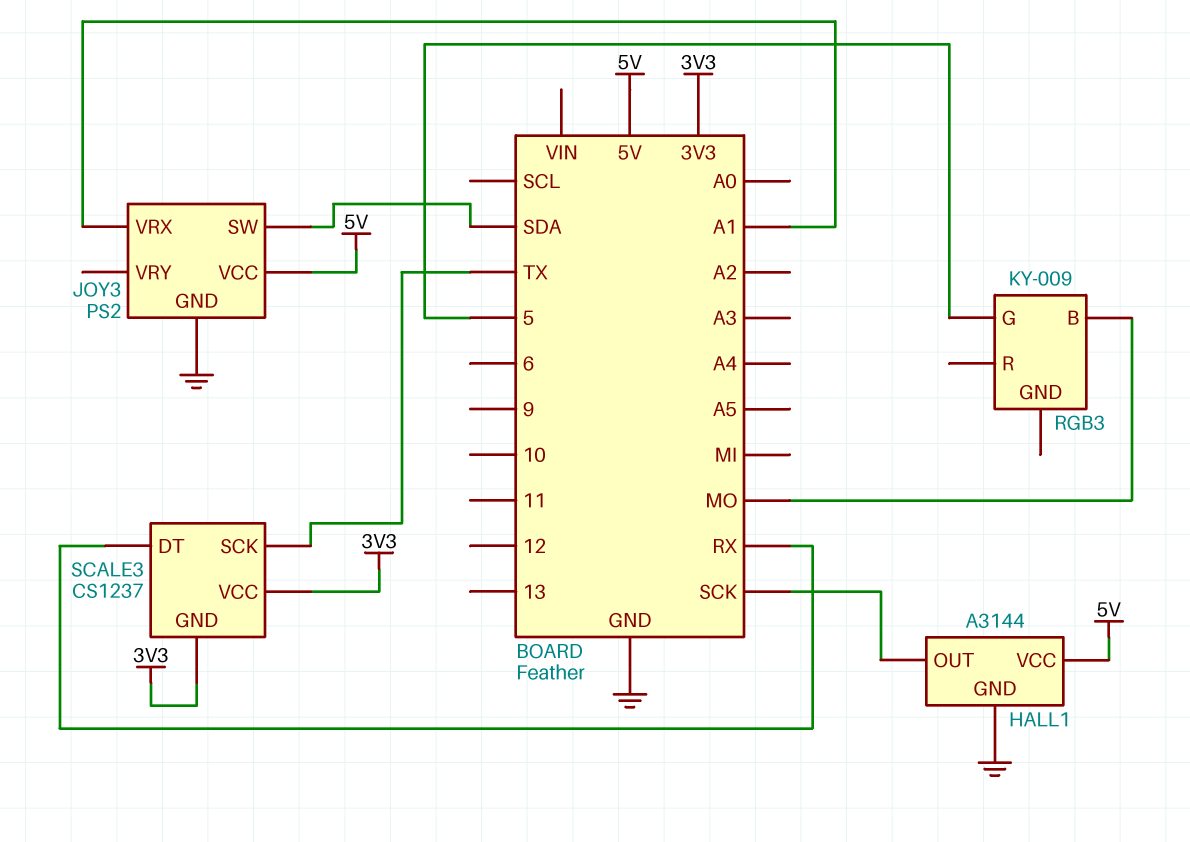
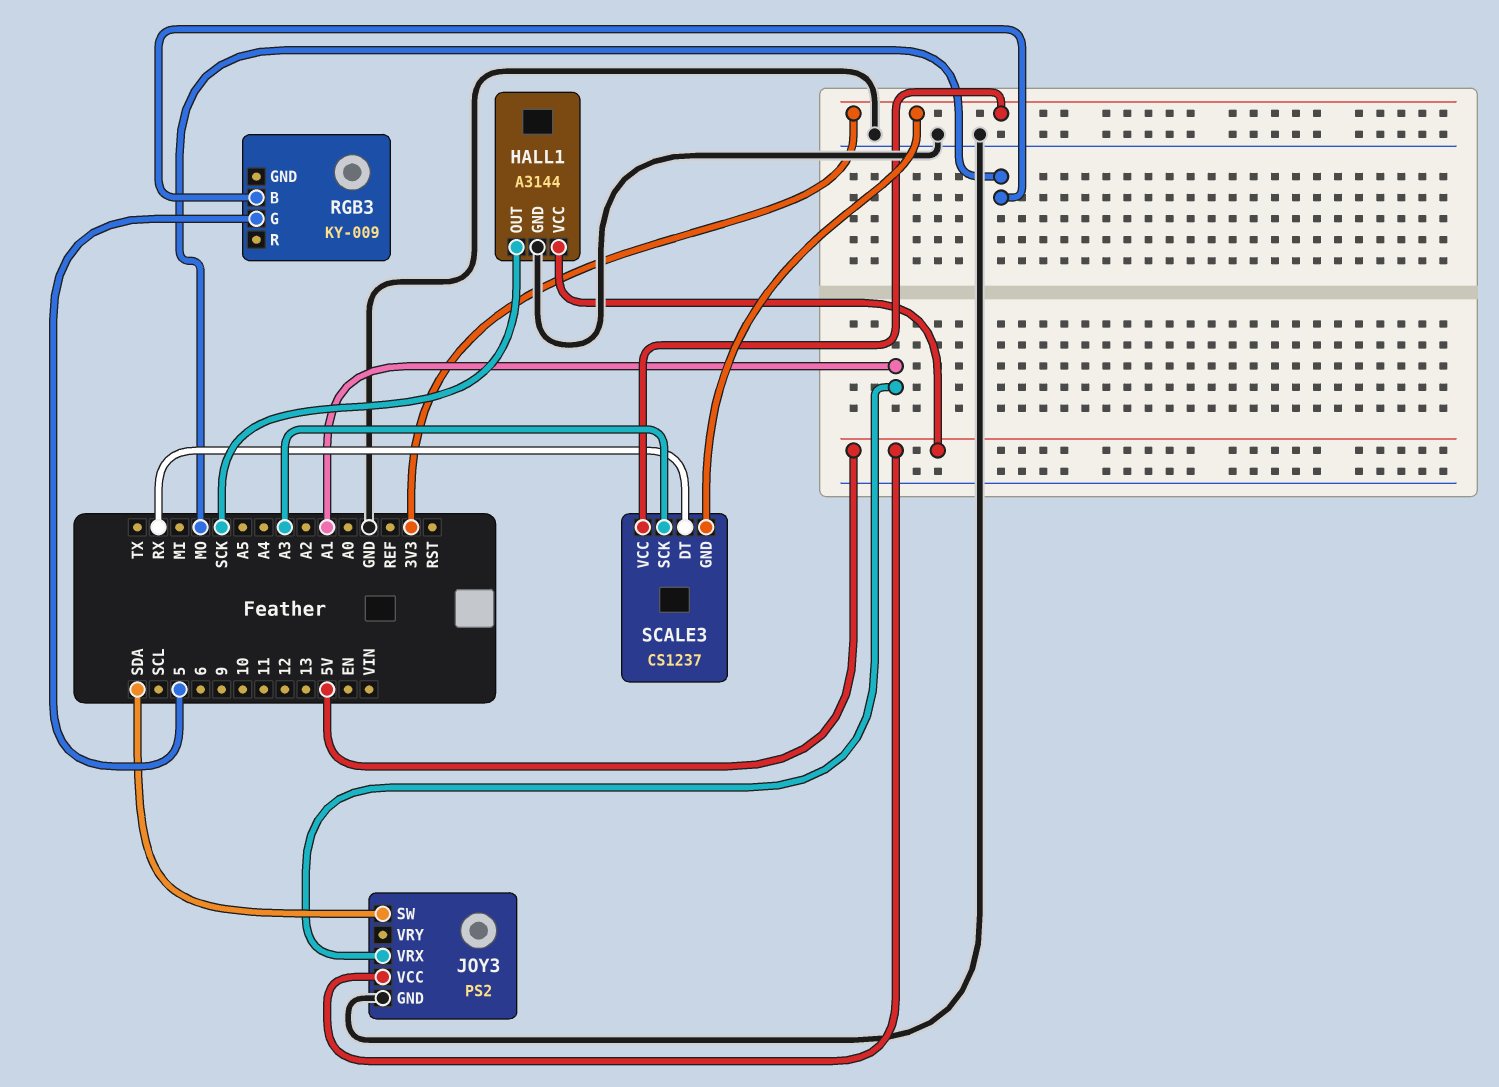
SCALE3 pin SCK: TX -> A3

